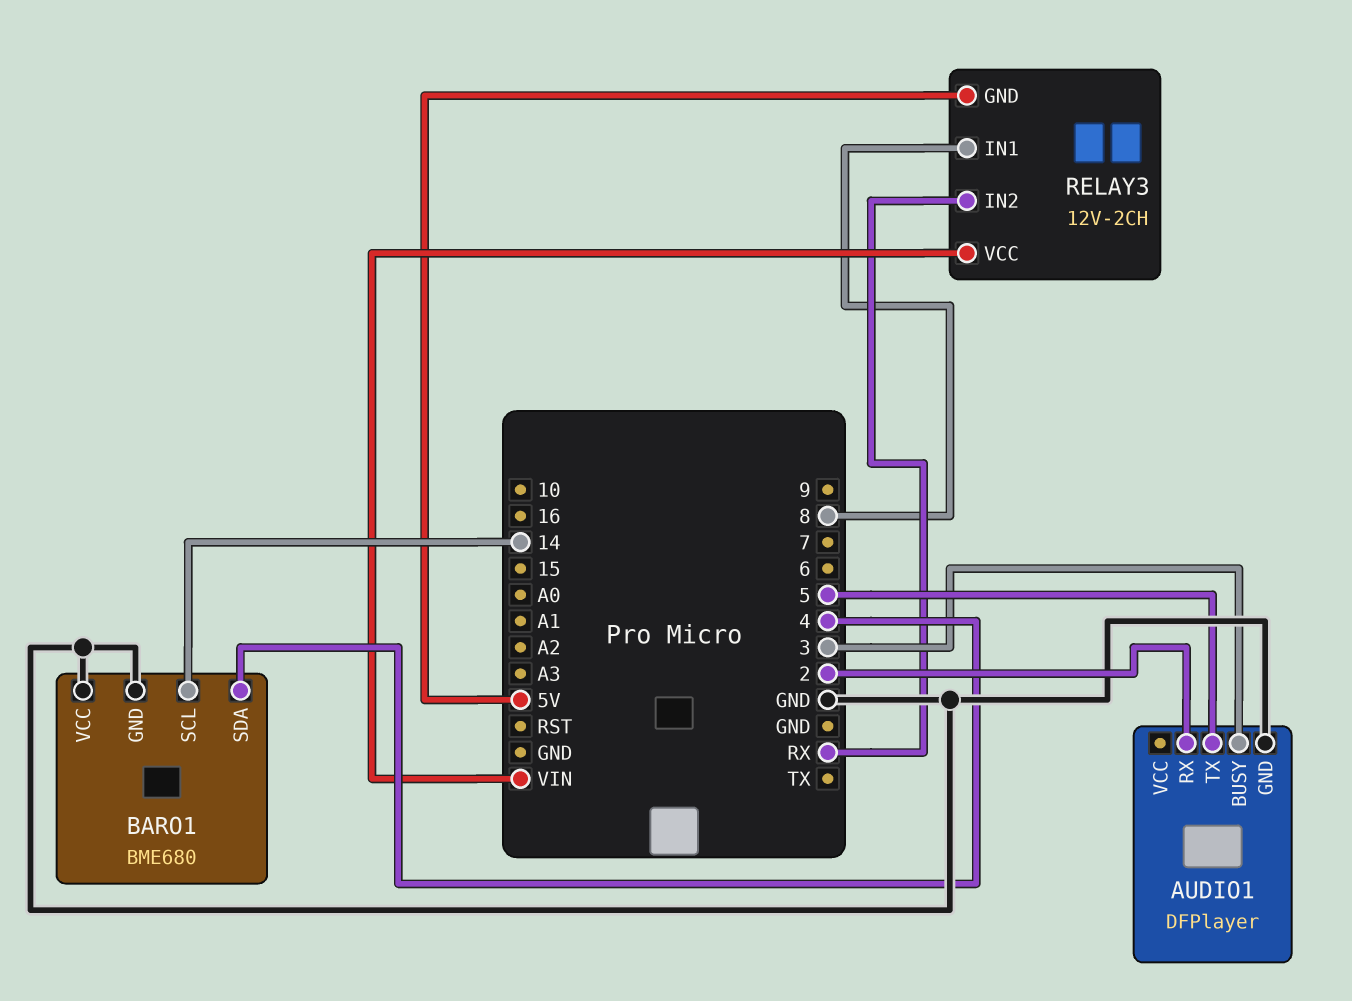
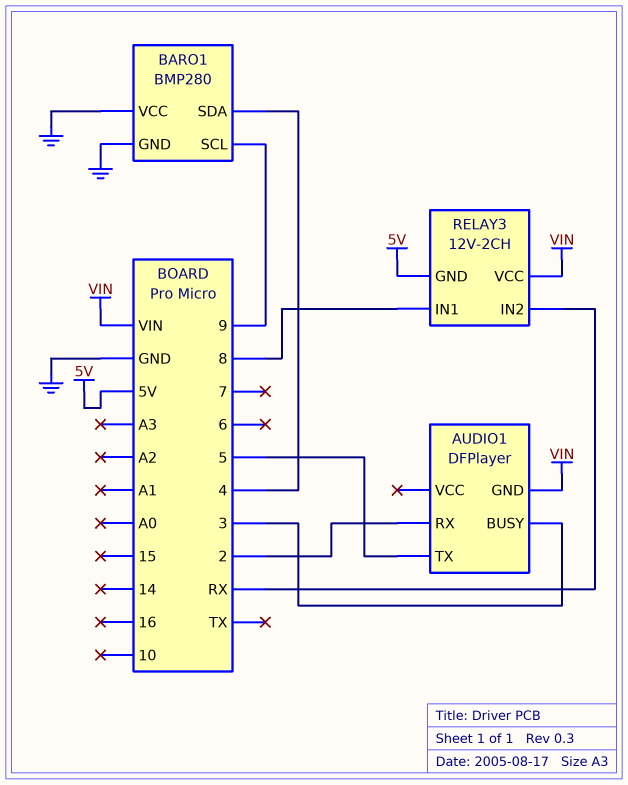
AUDIO1 pin GND: GND -> VIN
BARO1: BME680 -> BMP280
BARO1 pin SCL: 14 -> 9

